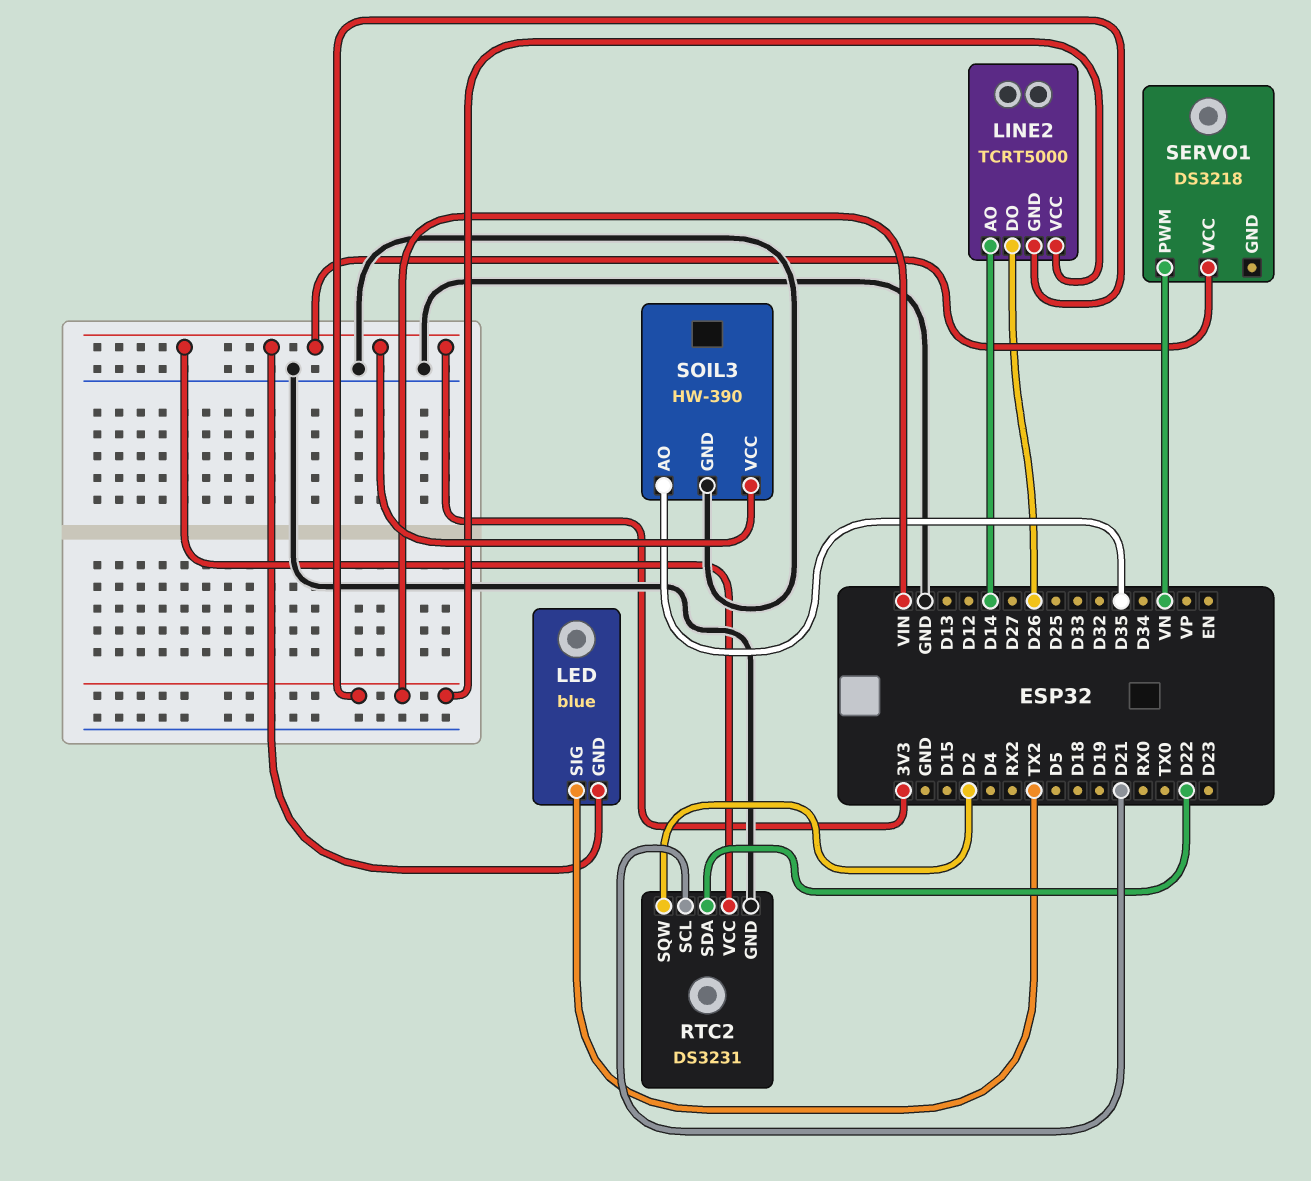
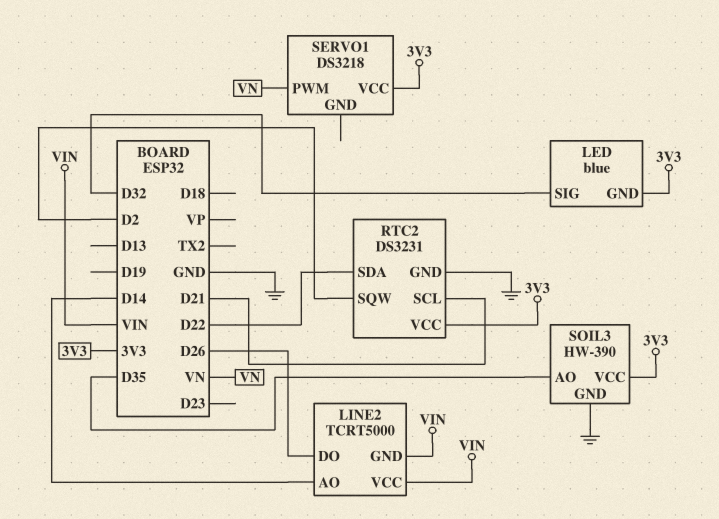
LED pin SIG: TX2 -> D32

